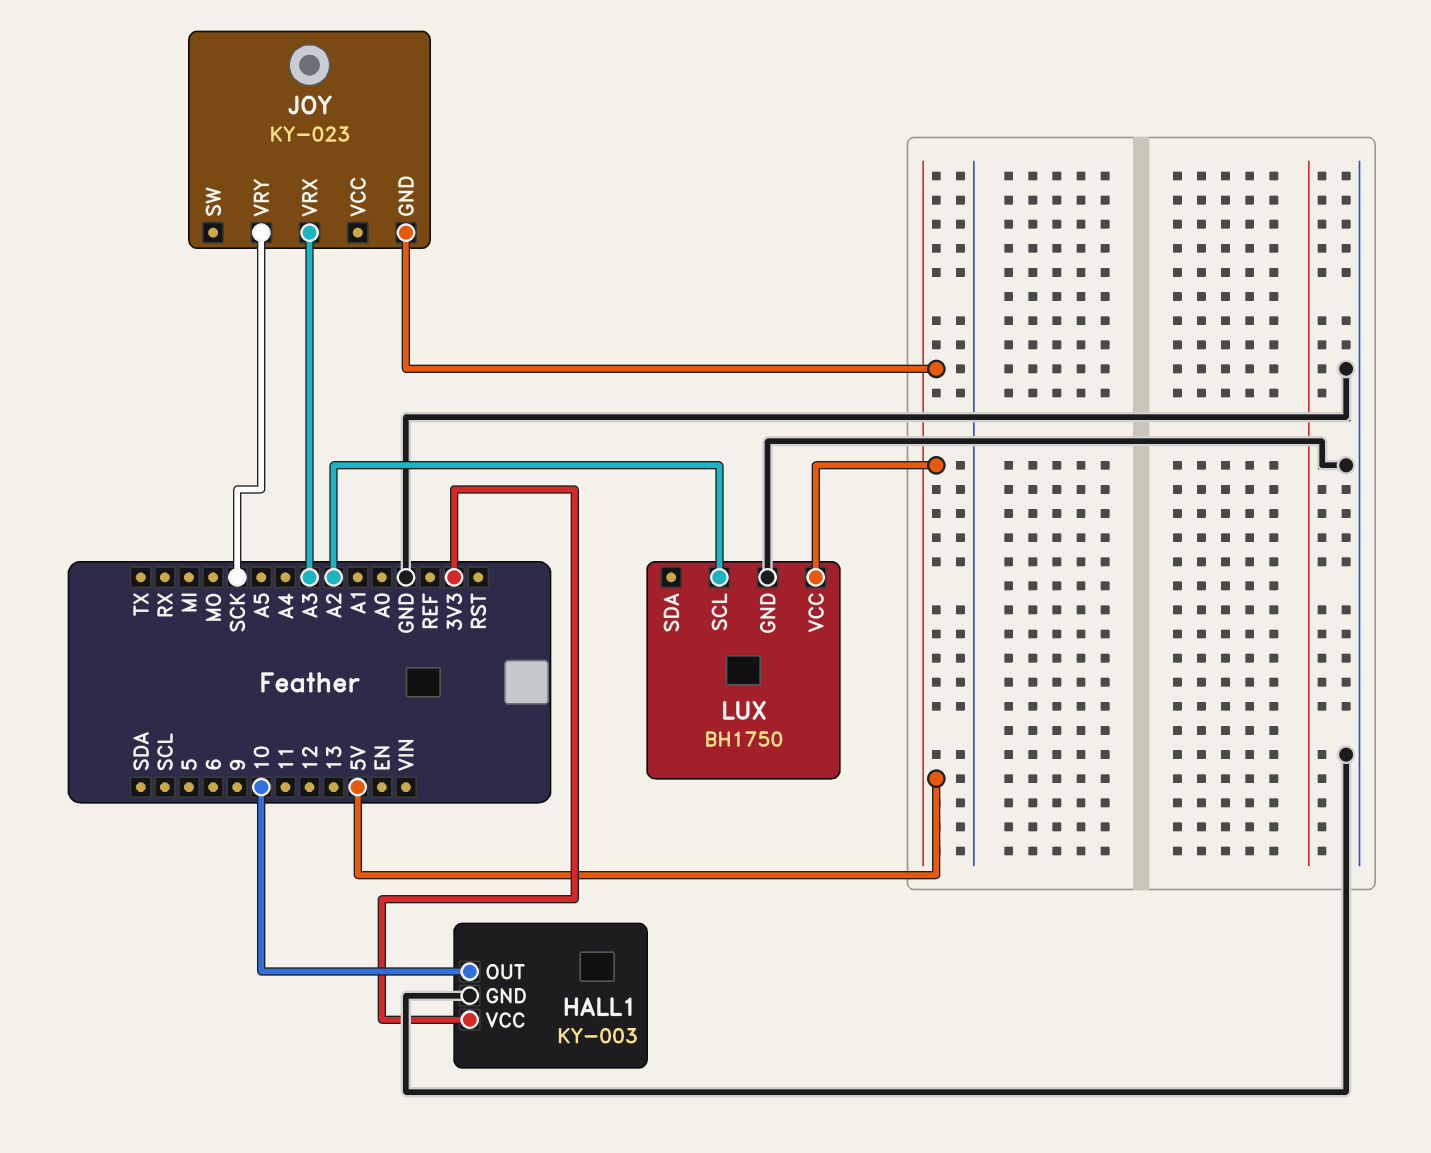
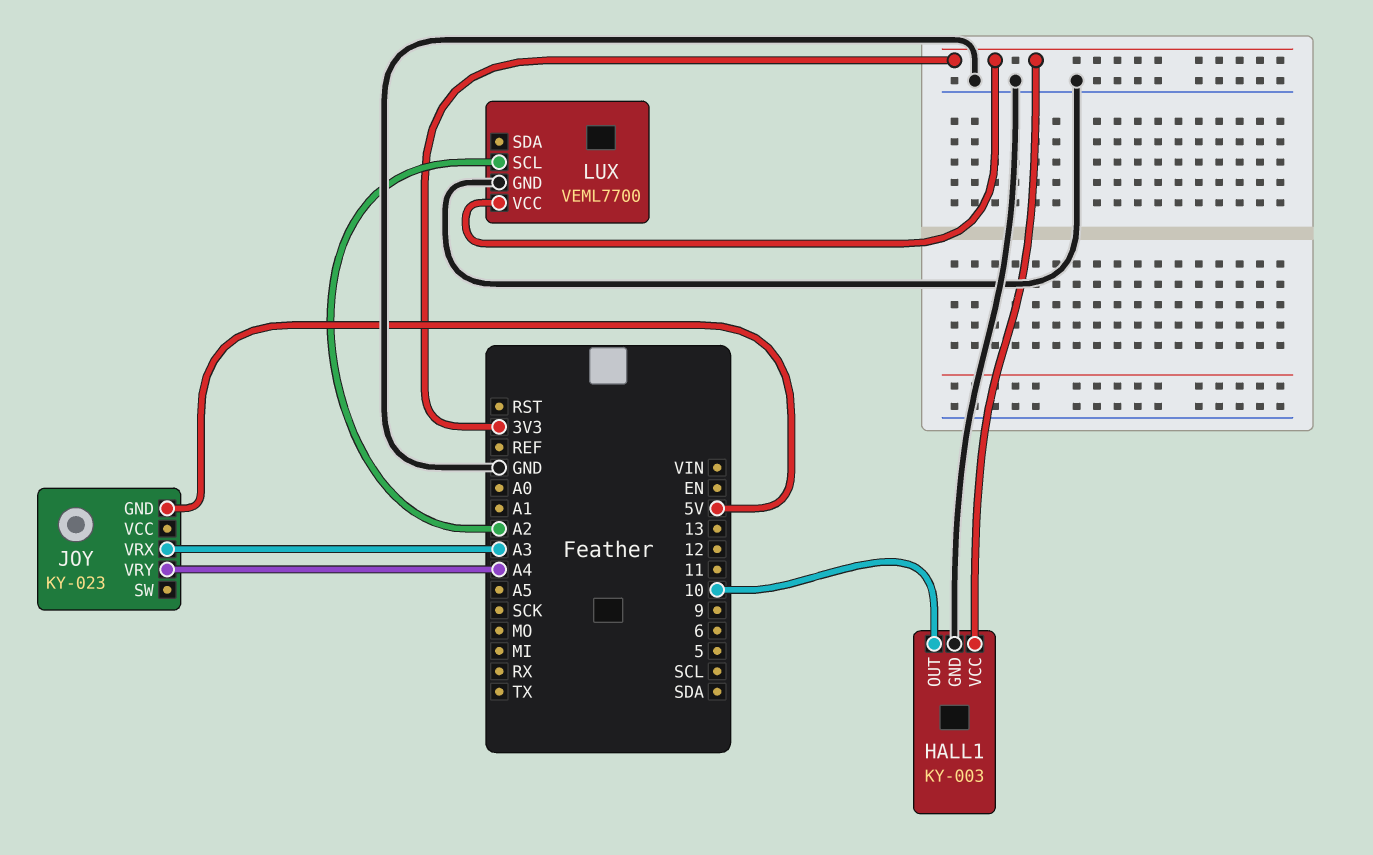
JOY pin VRY: SCK -> A4
LUX: BH1750 -> VEML7700
LUX pin VCC: 5V -> 3V3

